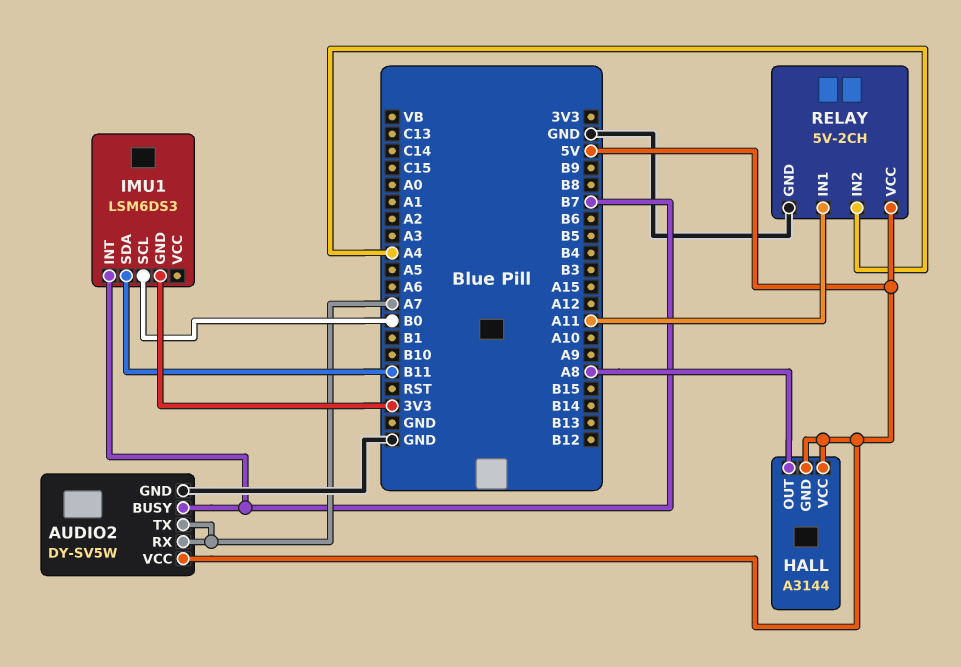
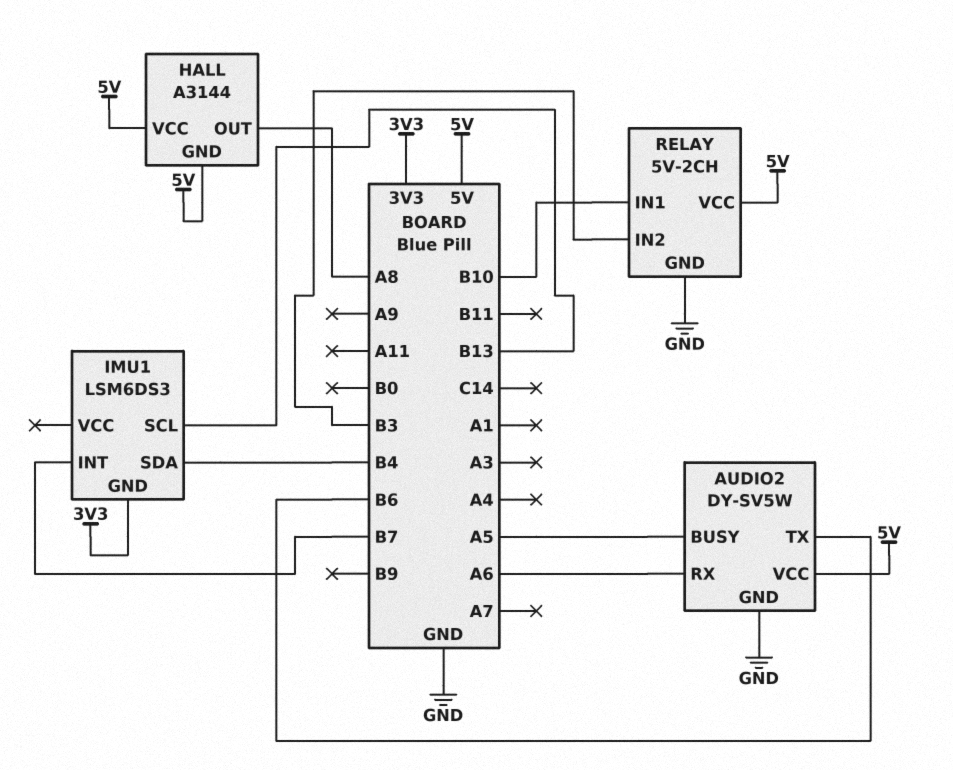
AUDIO2 pin BUSY: B7 -> A5
AUDIO2 pin RX: A7 -> A6
AUDIO2 pin TX: A7 -> B6
IMU1 pin SCL: B0 -> B13
IMU1 pin SDA: B11 -> B4
RELAY pin IN1: A11 -> B10
RELAY pin IN2: A4 -> B3

